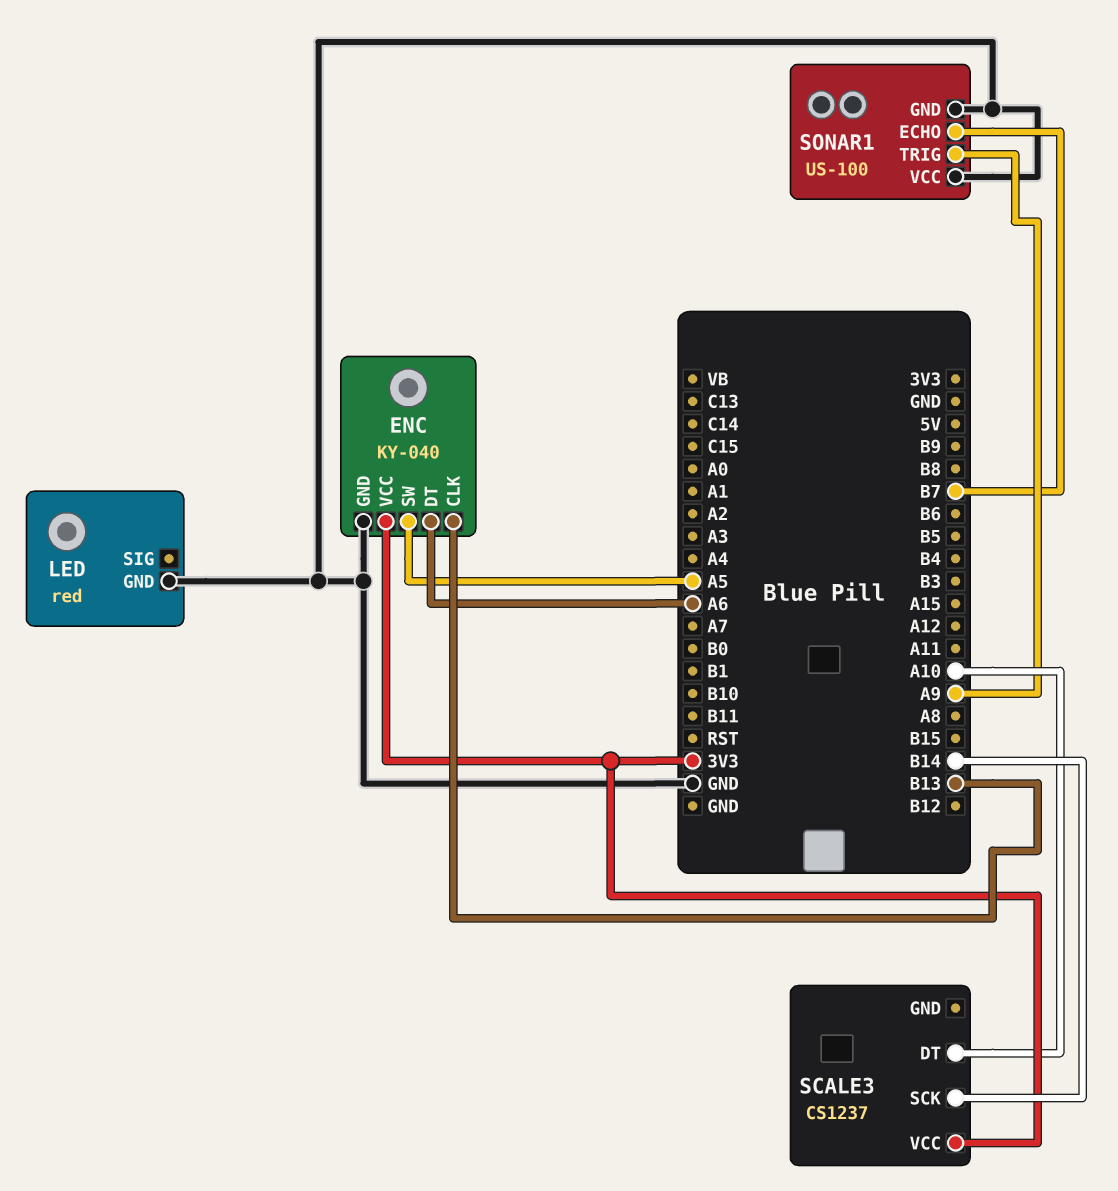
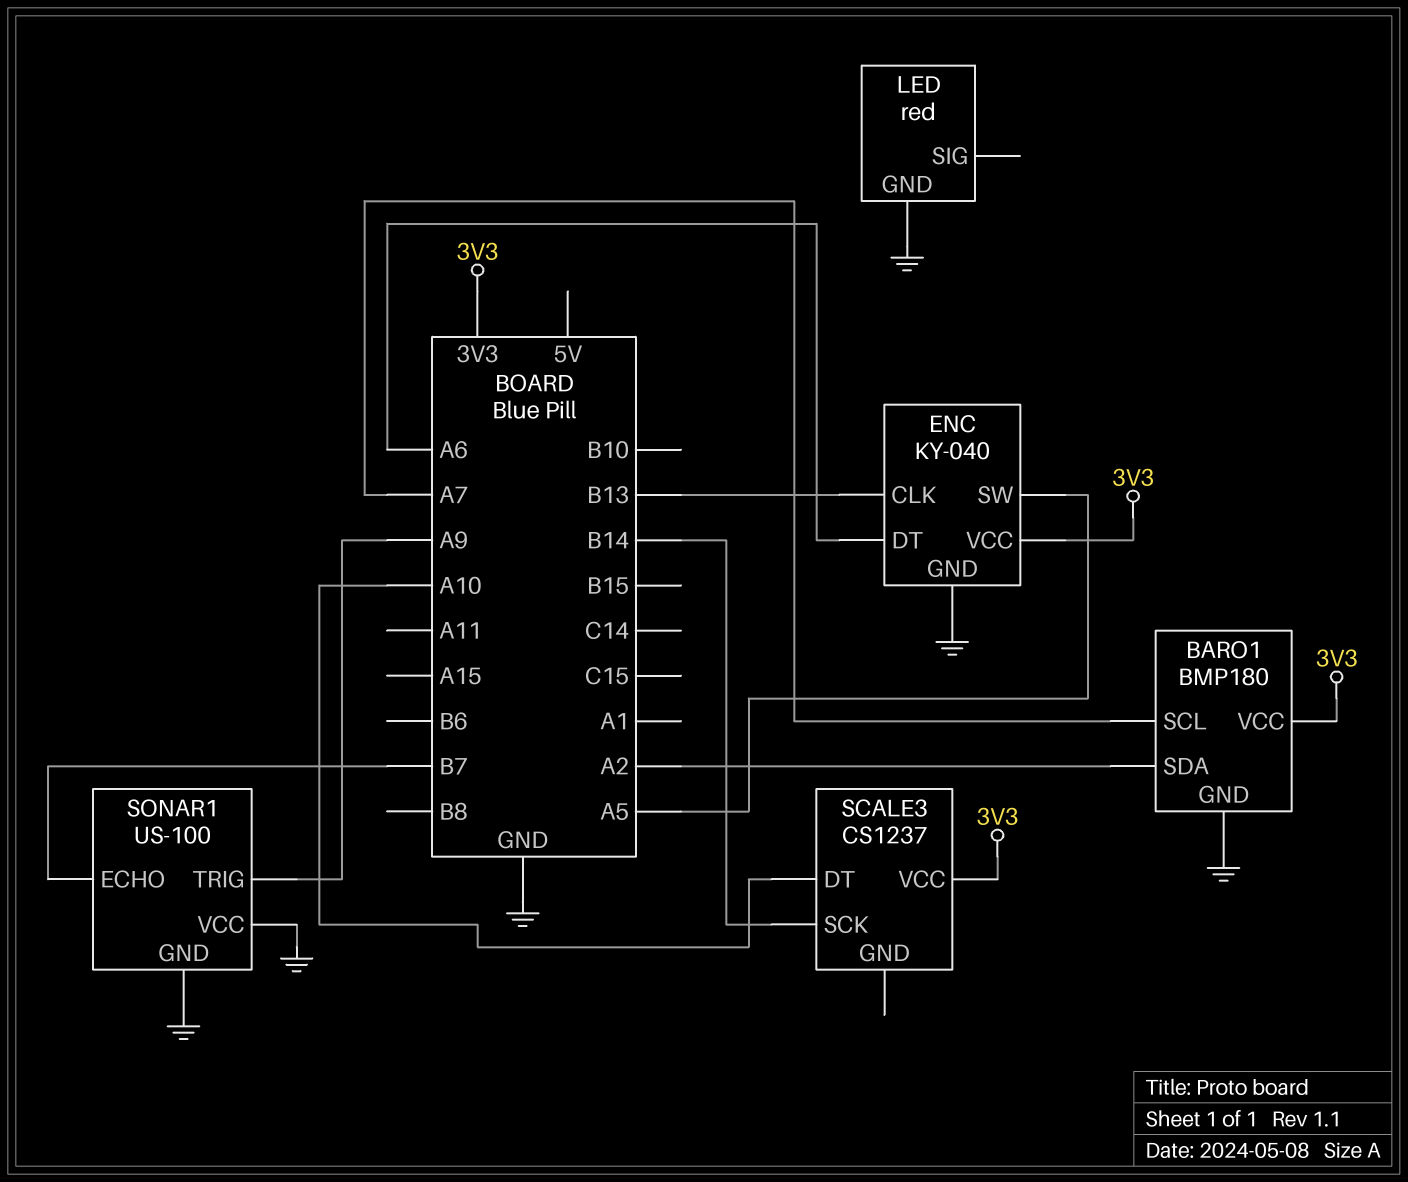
BARO1: none -> BMP180
BARO1 pin GND: none -> GND
BARO1 pin SCL: none -> A7
BARO1 pin SDA: none -> A2
BARO1 pin VCC: none -> 3V3

